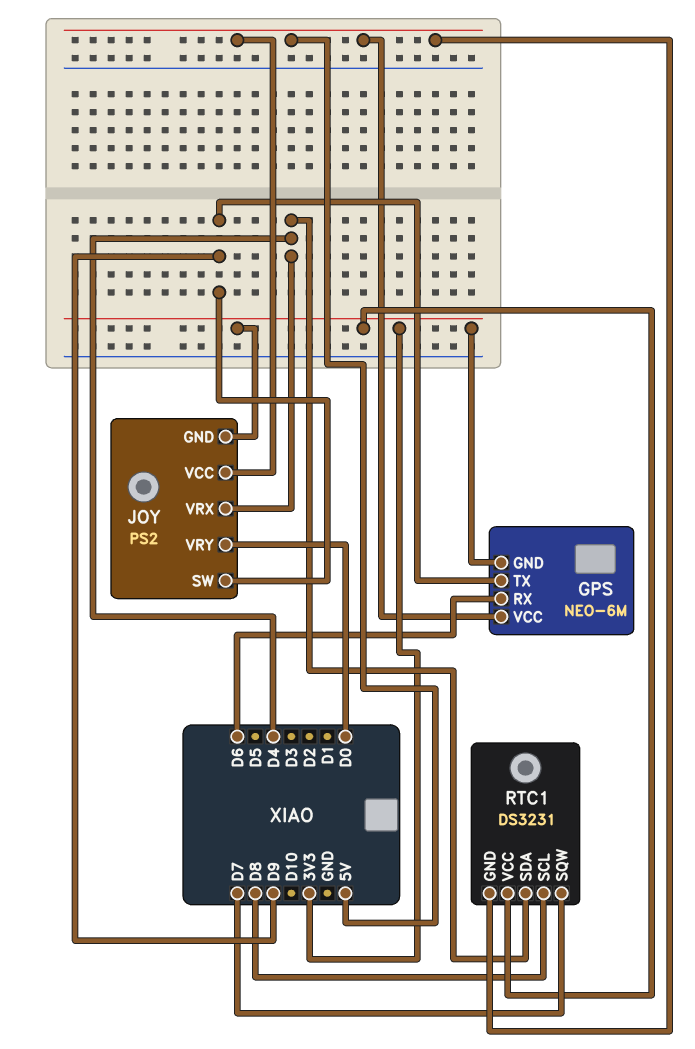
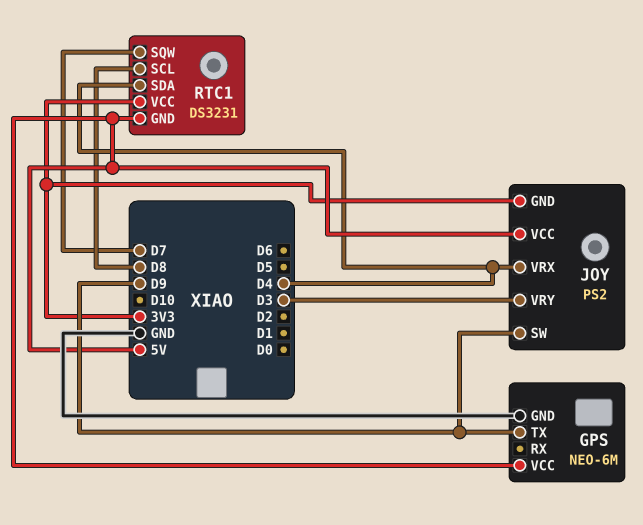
GPS pin GND: 3V3 -> GND
GPS pin RX: D6 -> none
JOY pin VRY: D0 -> D3

